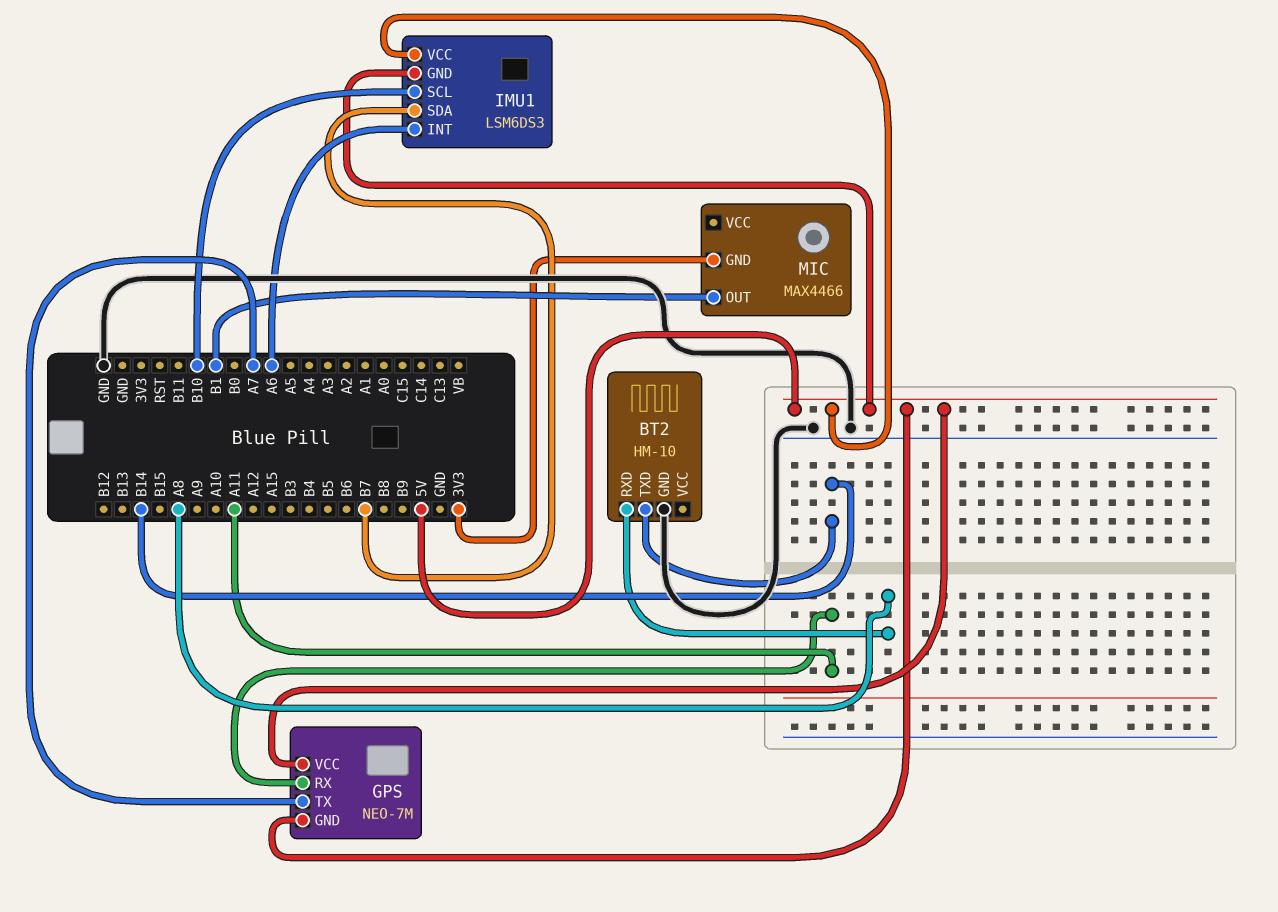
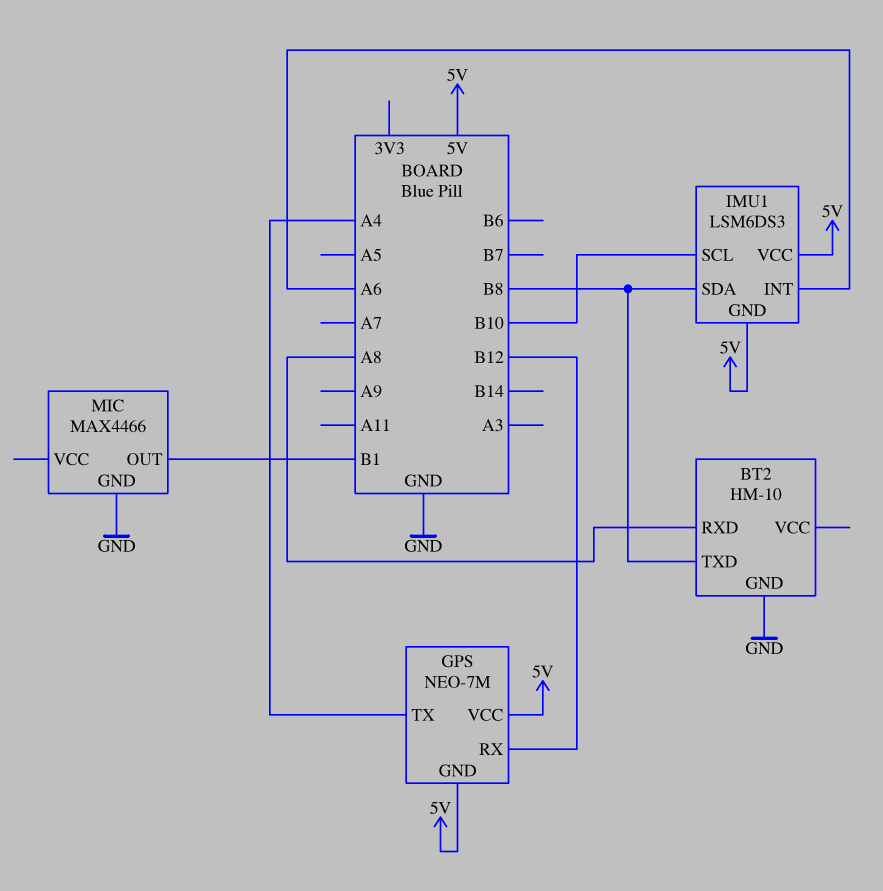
BT2 pin TXD: B14 -> B8
GPS pin RX: A11 -> B12
GPS pin TX: A7 -> A4
IMU1 pin SDA: B7 -> B8
MIC pin GND: 3V3 -> GND

